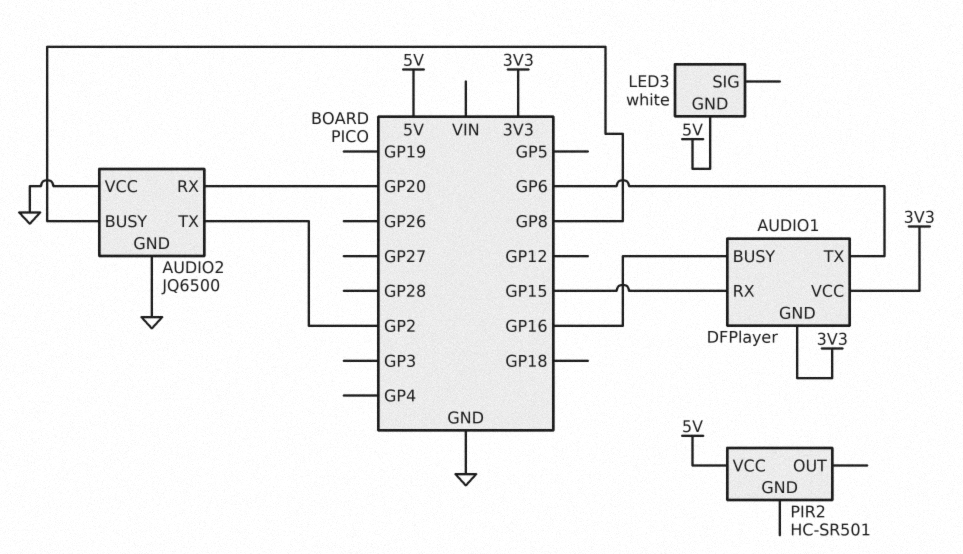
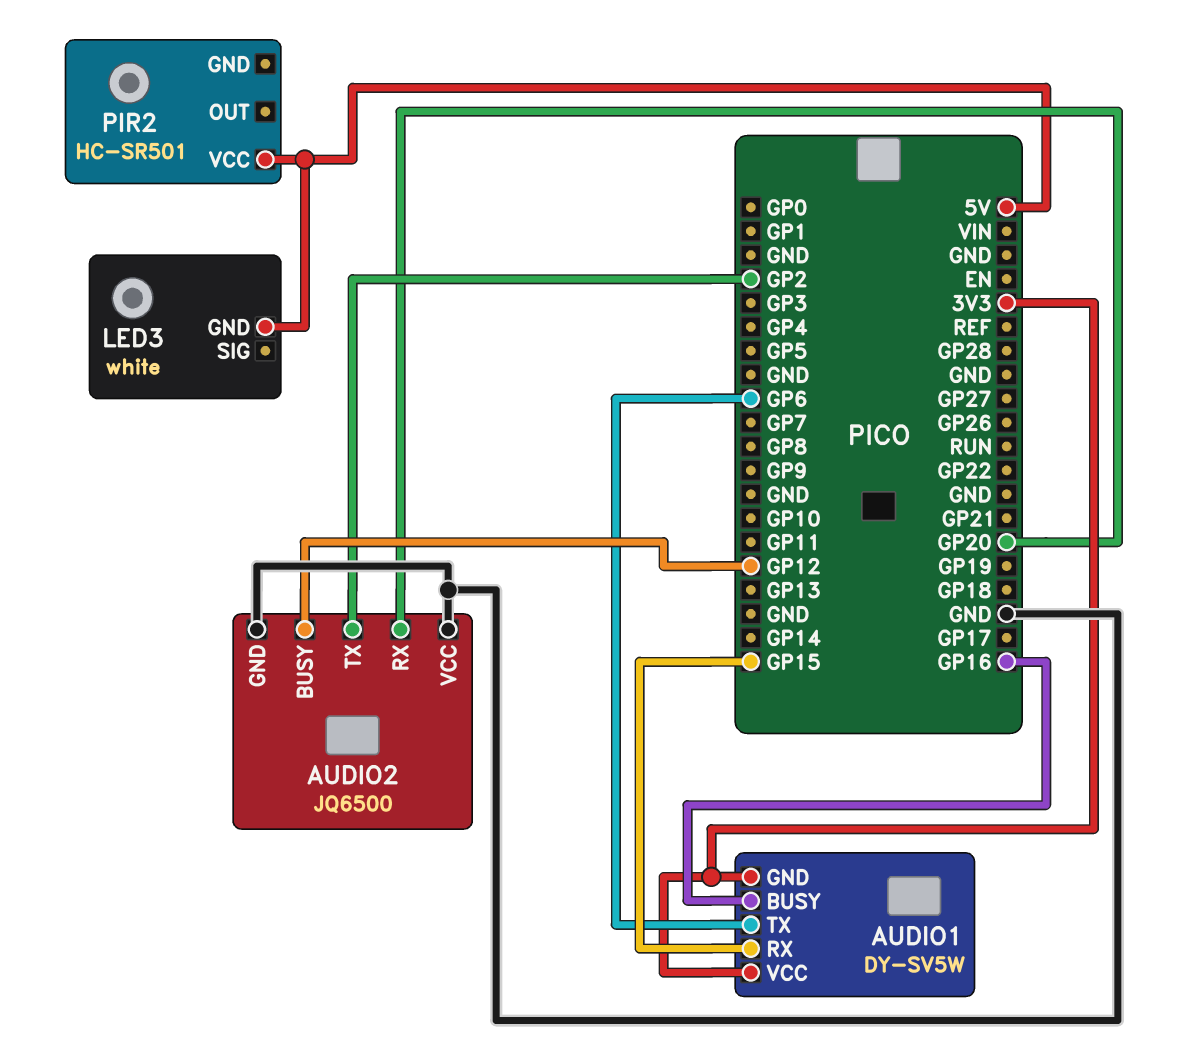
AUDIO1: DFPlayer -> DY-SV5W
AUDIO2 pin BUSY: GP8 -> GP12

